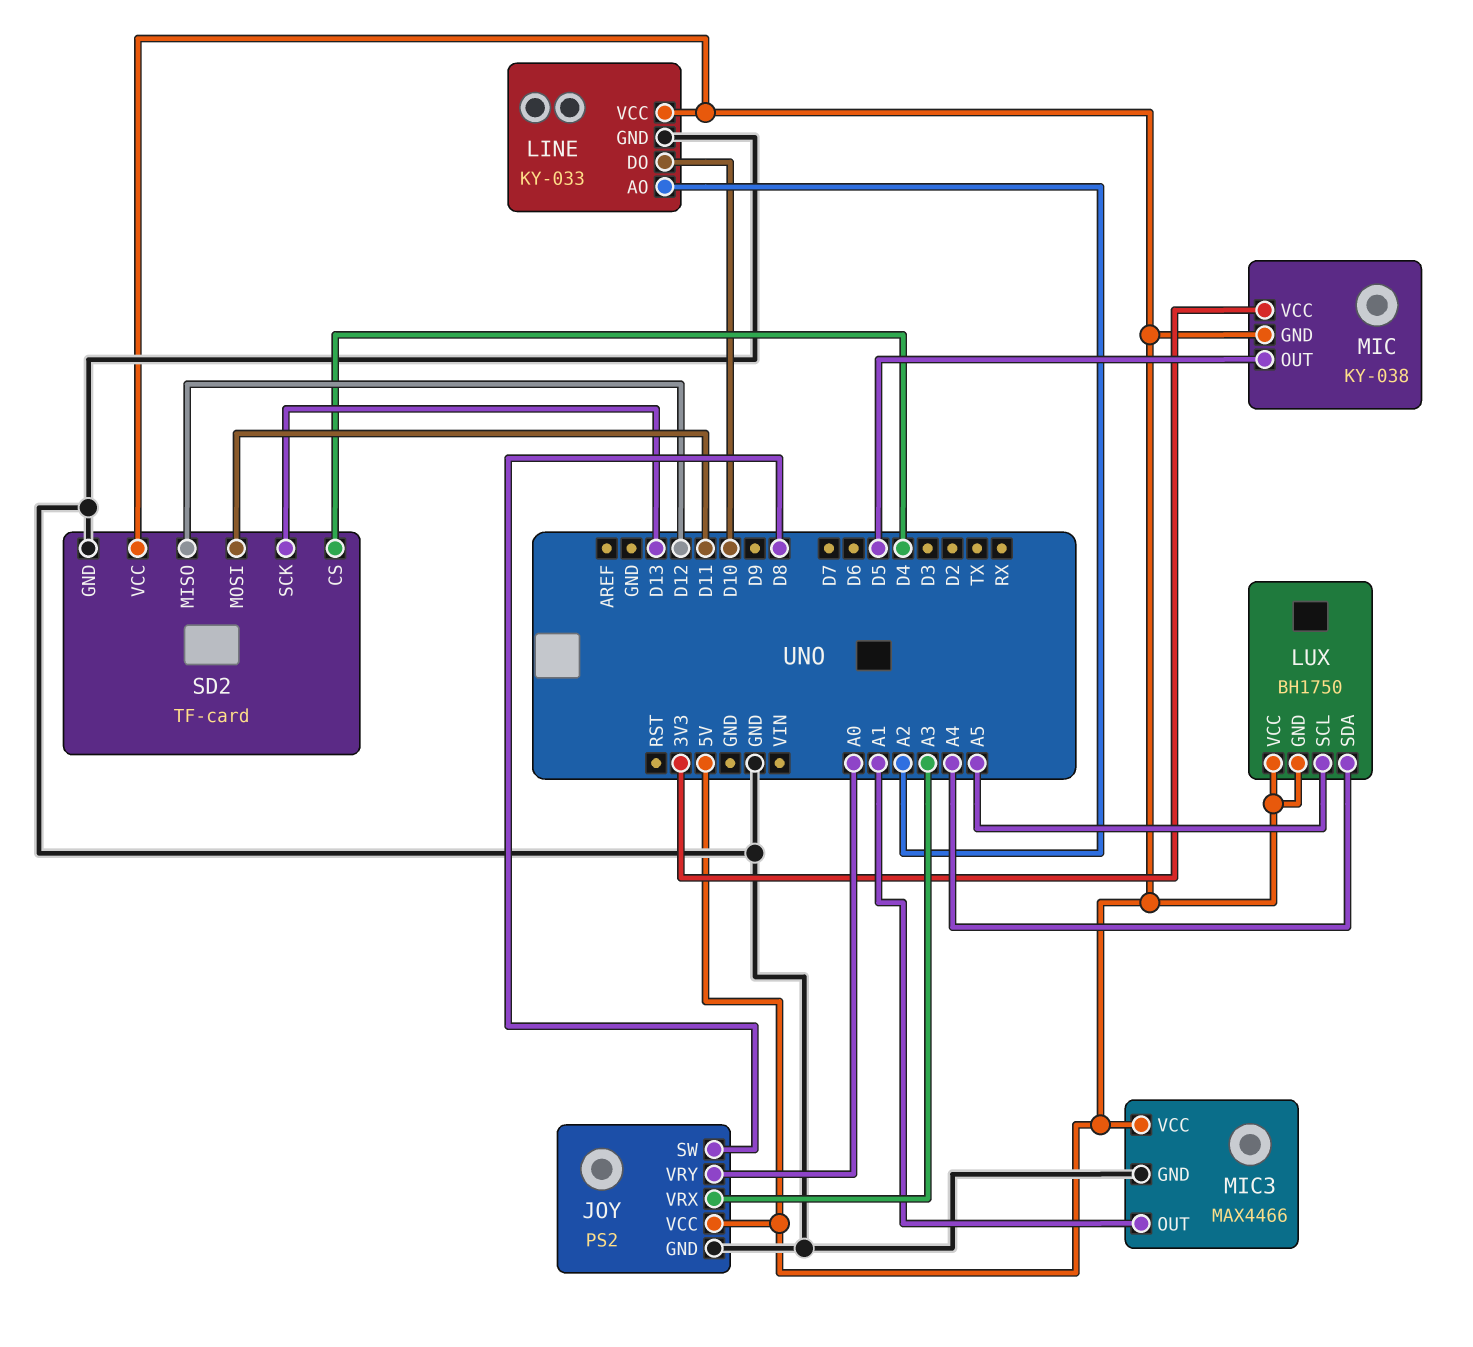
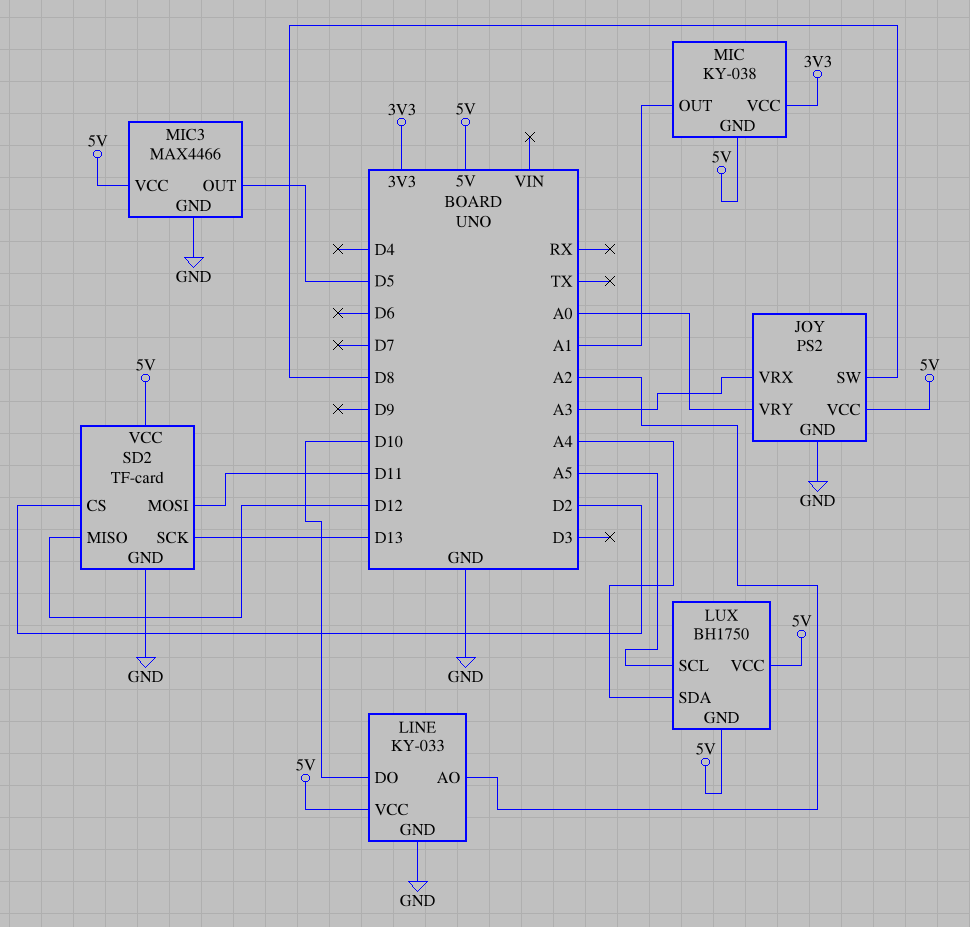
MIC pin OUT: D5 -> A1
MIC3 pin OUT: A1 -> D5
SD2 pin CS: D4 -> D2

